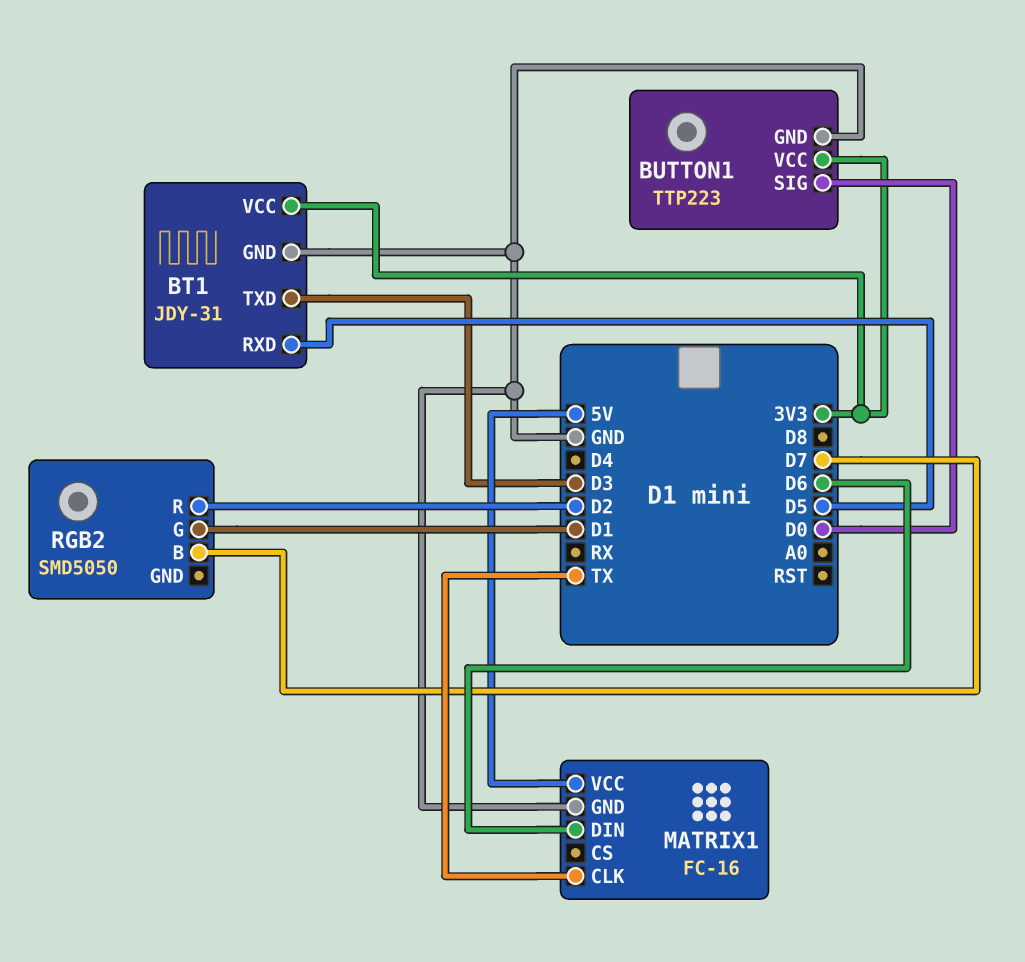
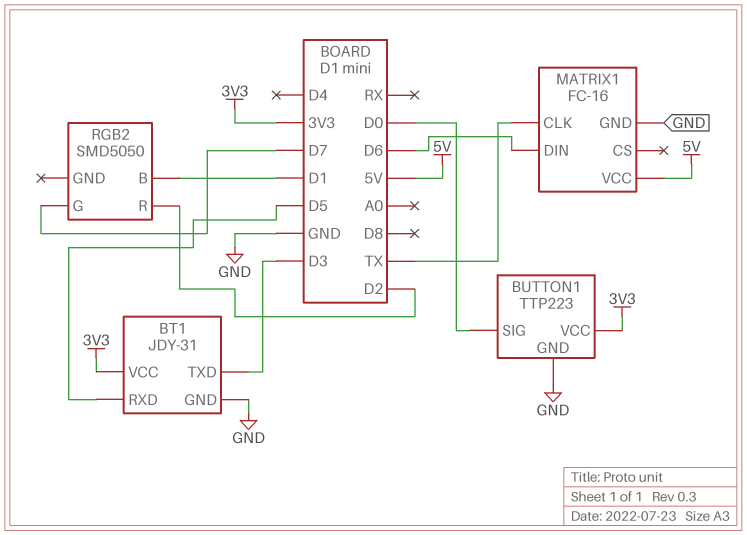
RGB2 pin B: D7 -> D1
RGB2 pin G: D1 -> D7

